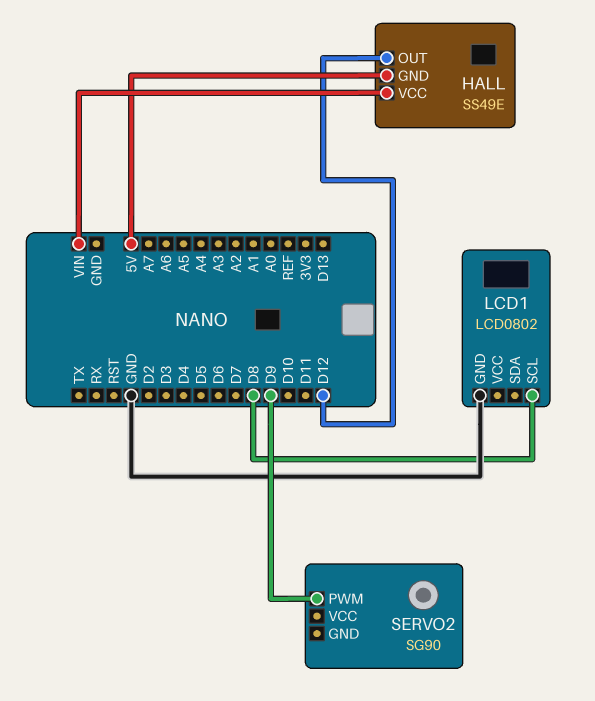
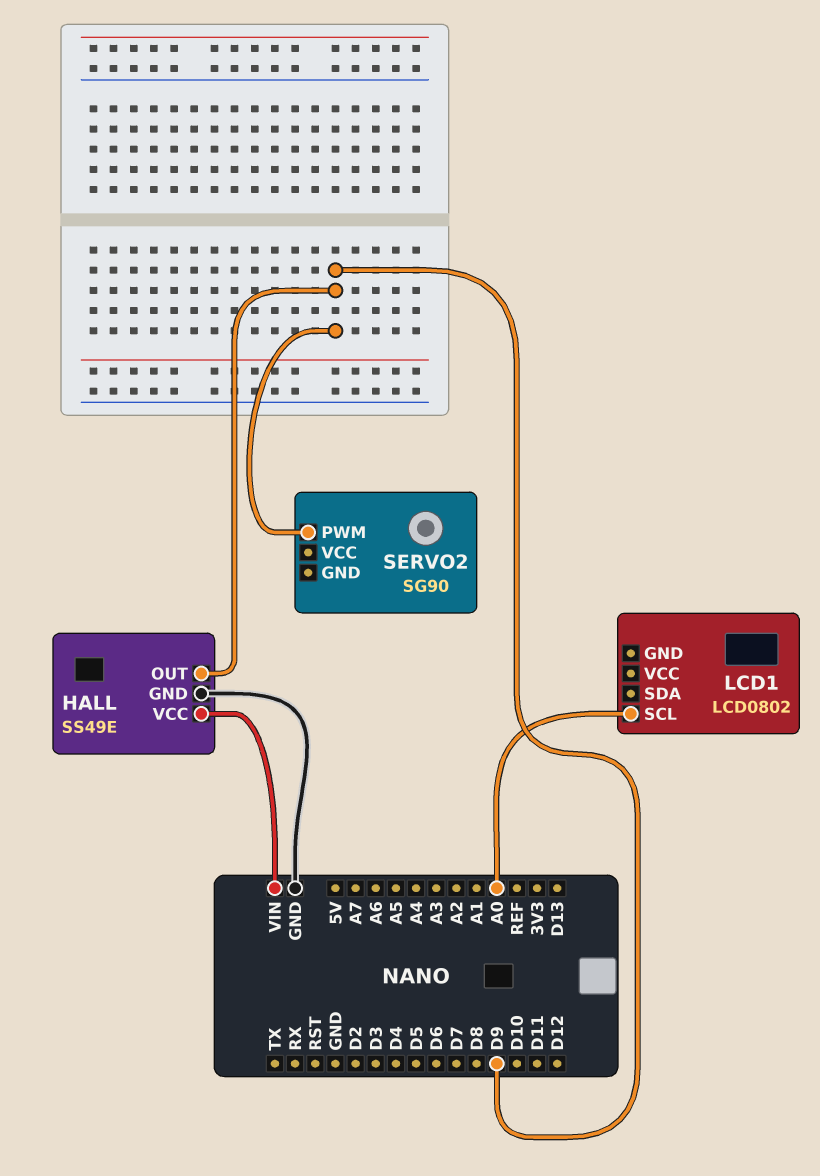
HALL pin GND: 5V -> GND
HALL pin OUT: D12 -> D9
LCD1 pin GND: GND -> none
LCD1 pin SCL: D8 -> A0

